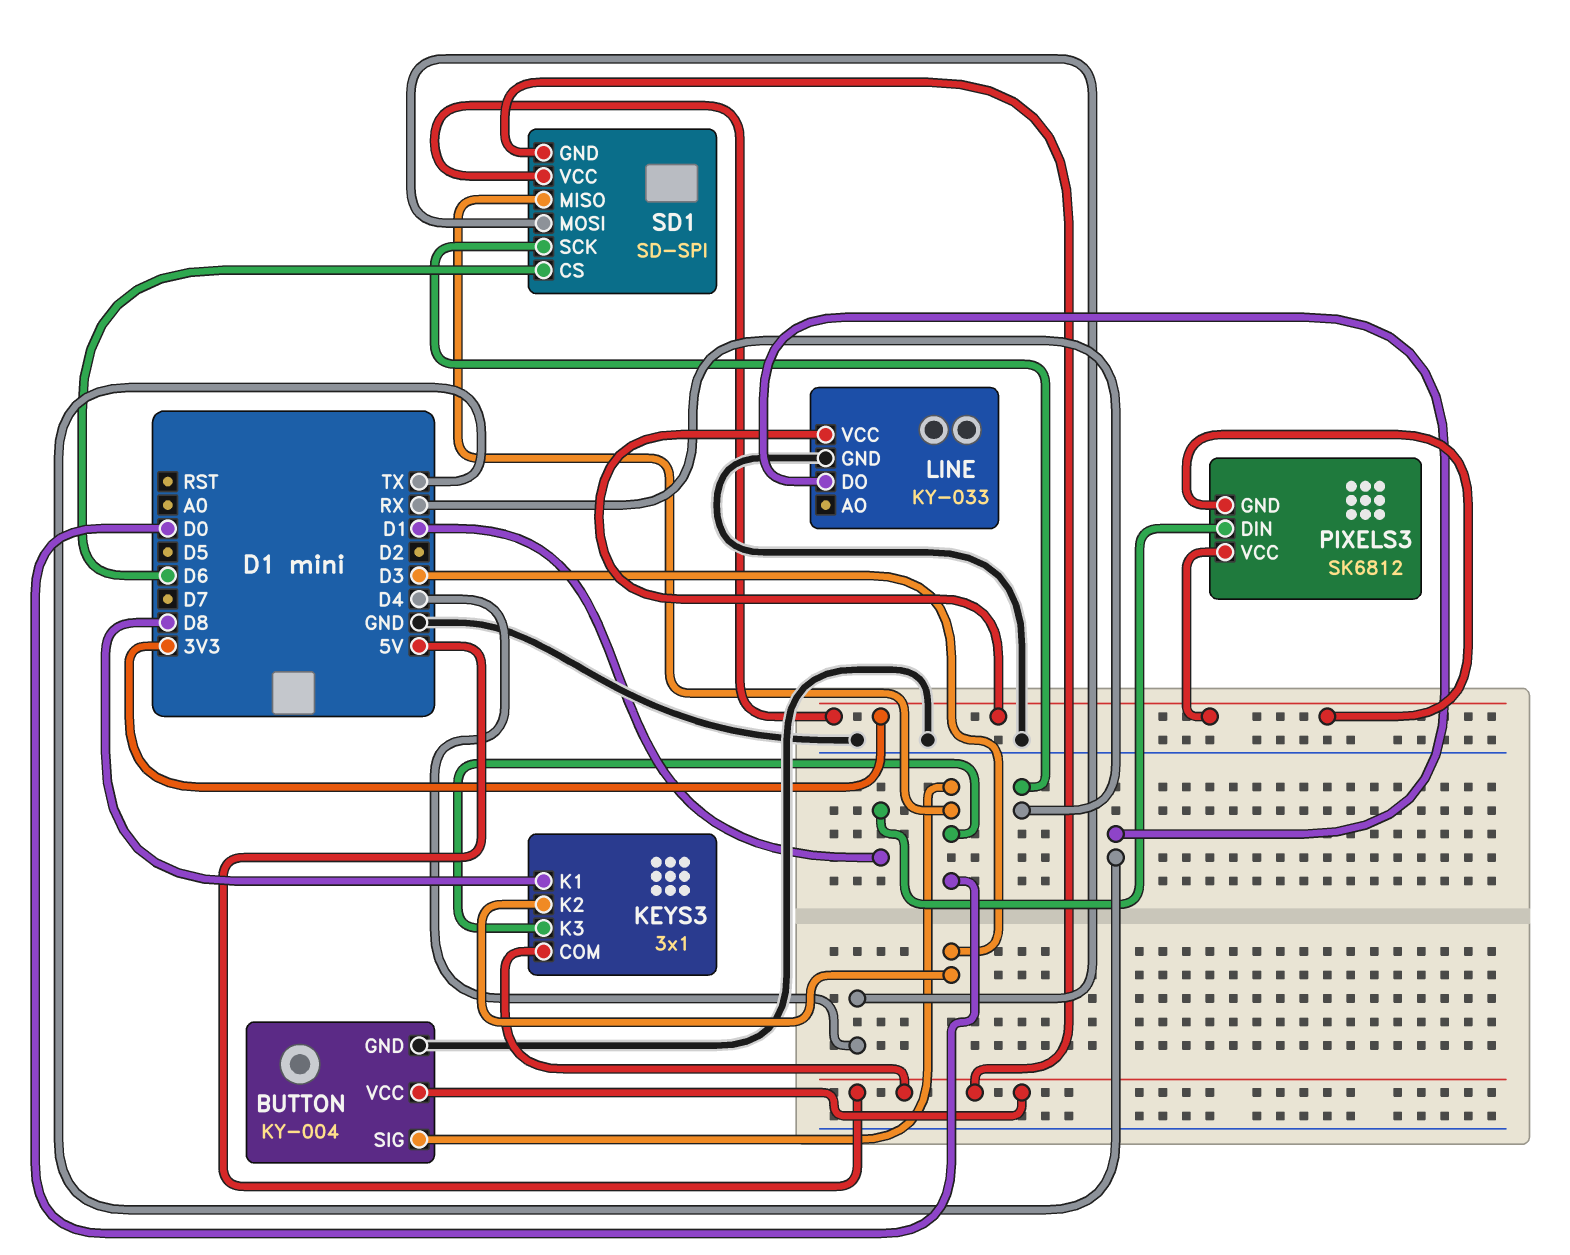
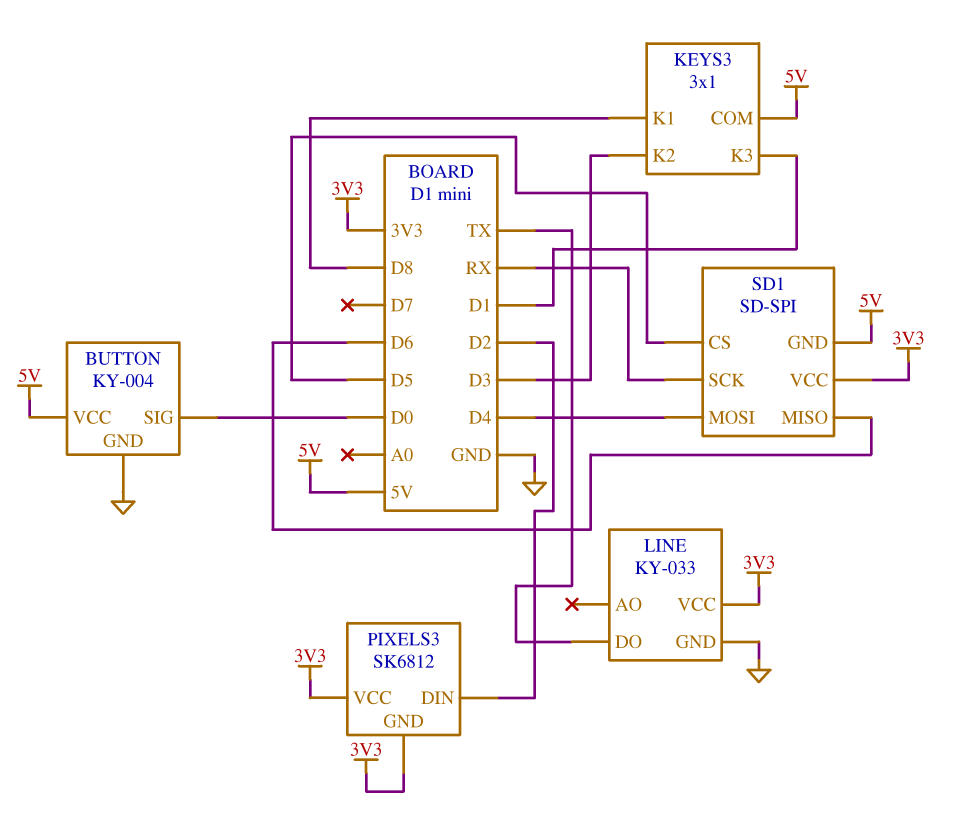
KEYS3 pin K3: D0 -> D1
PIXELS3 pin DIN: D1 -> D2
SD1 pin CS: D6 -> D5
SD1 pin MISO: D0 -> D6

